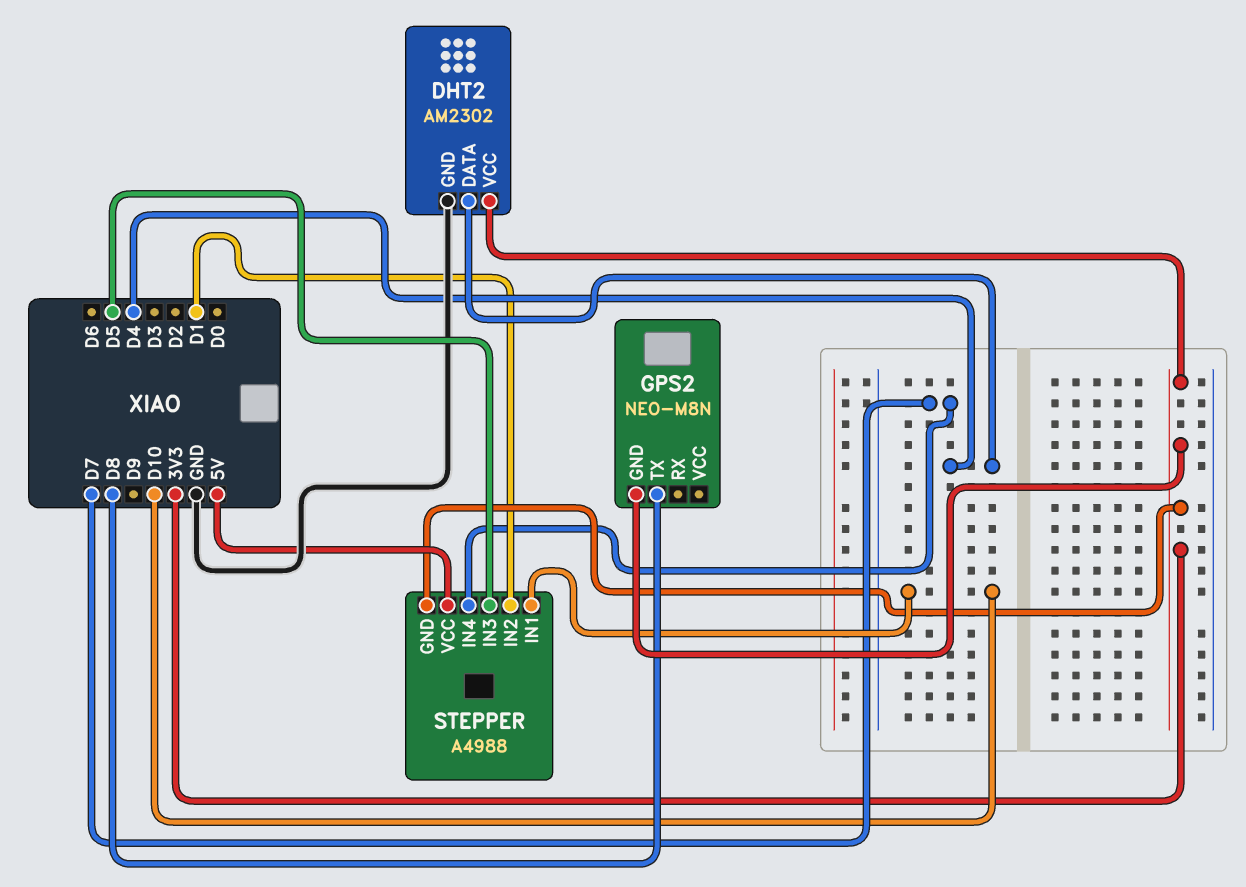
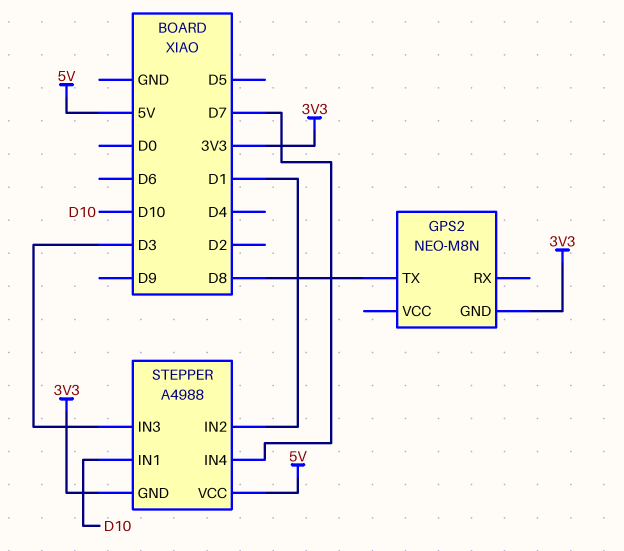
DHT2: AM2302 -> none
DHT2 pin DATA: D4 -> none
DHT2 pin GND: GND -> none
DHT2 pin VCC: 3V3 -> none
STEPPER pin IN3: D5 -> D3

